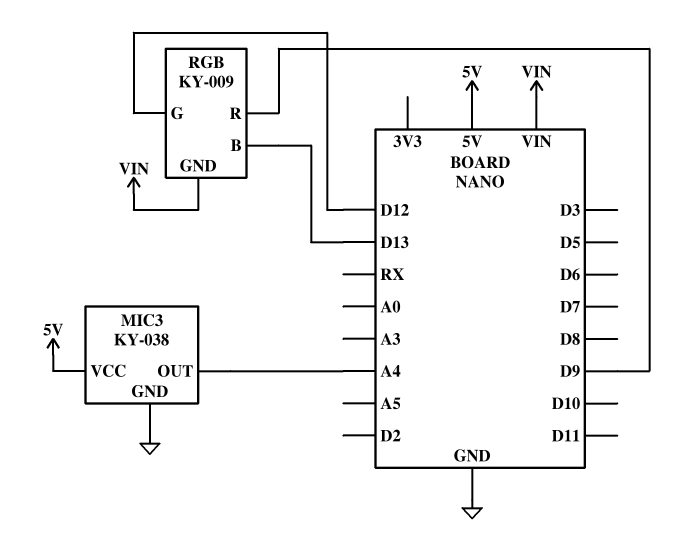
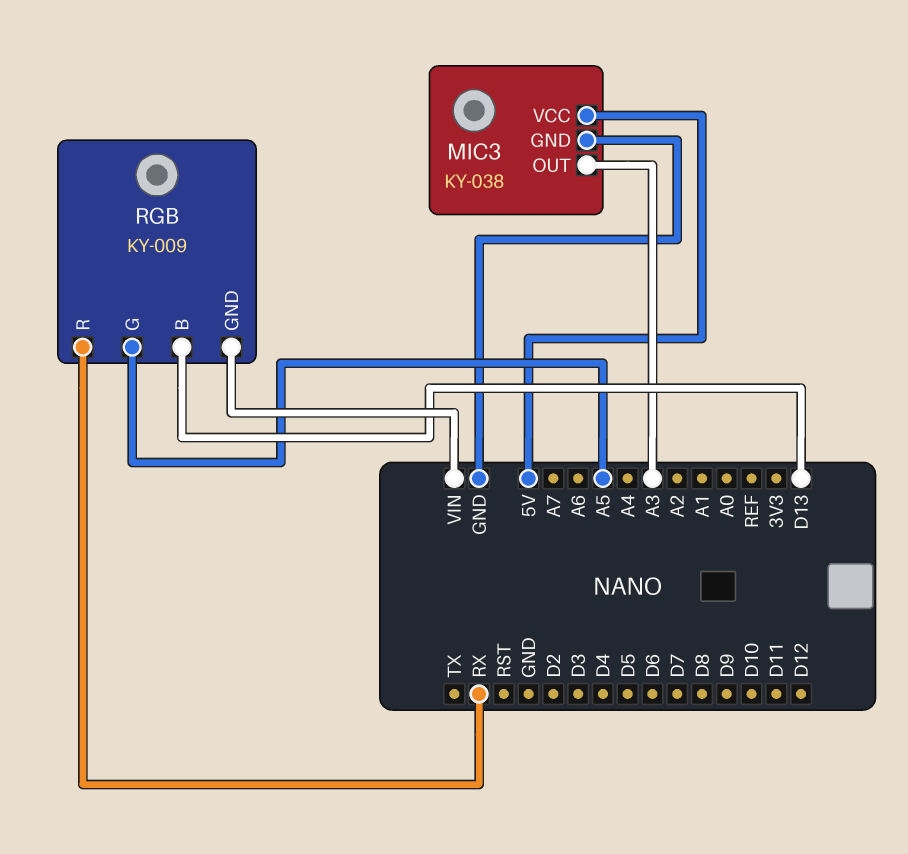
MIC3 pin OUT: A4 -> A3
RGB pin G: D12 -> A5
RGB pin R: D9 -> RX

